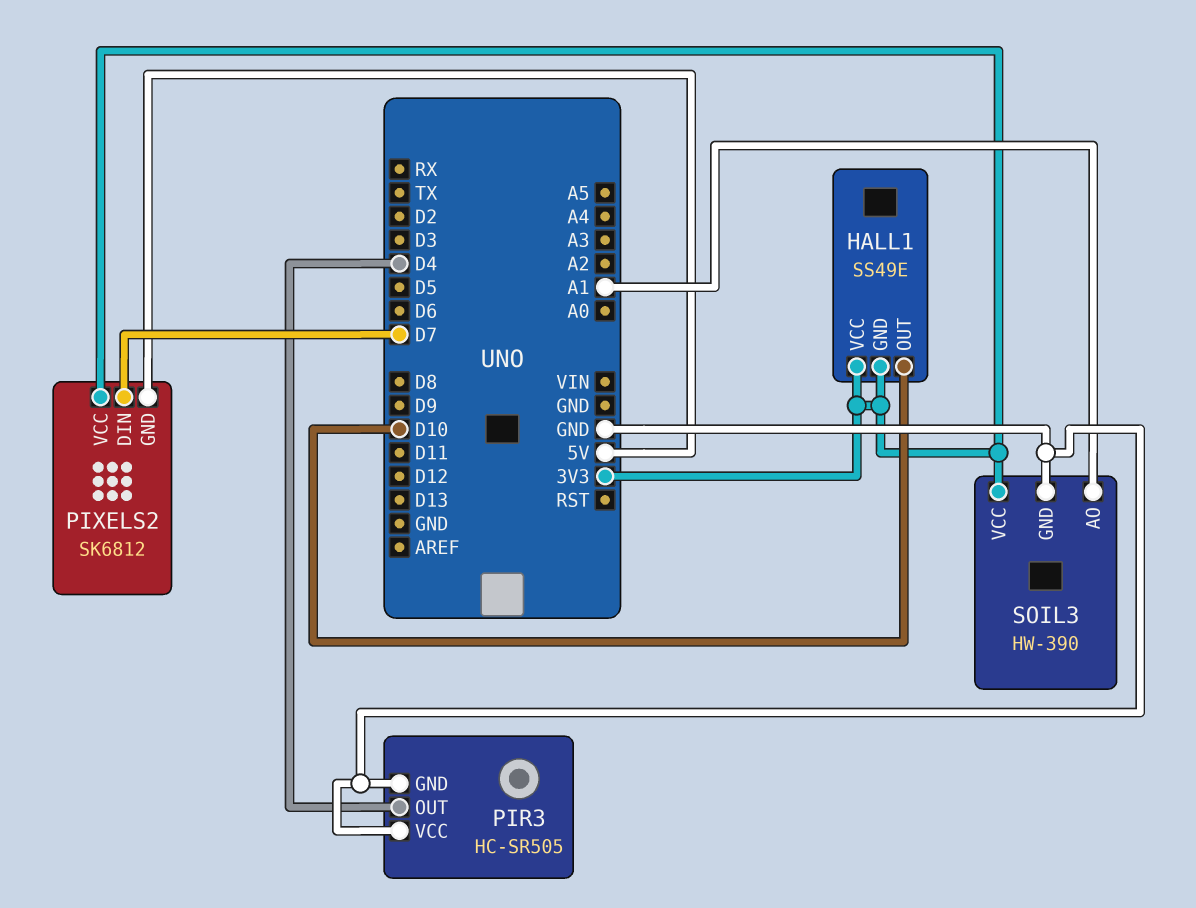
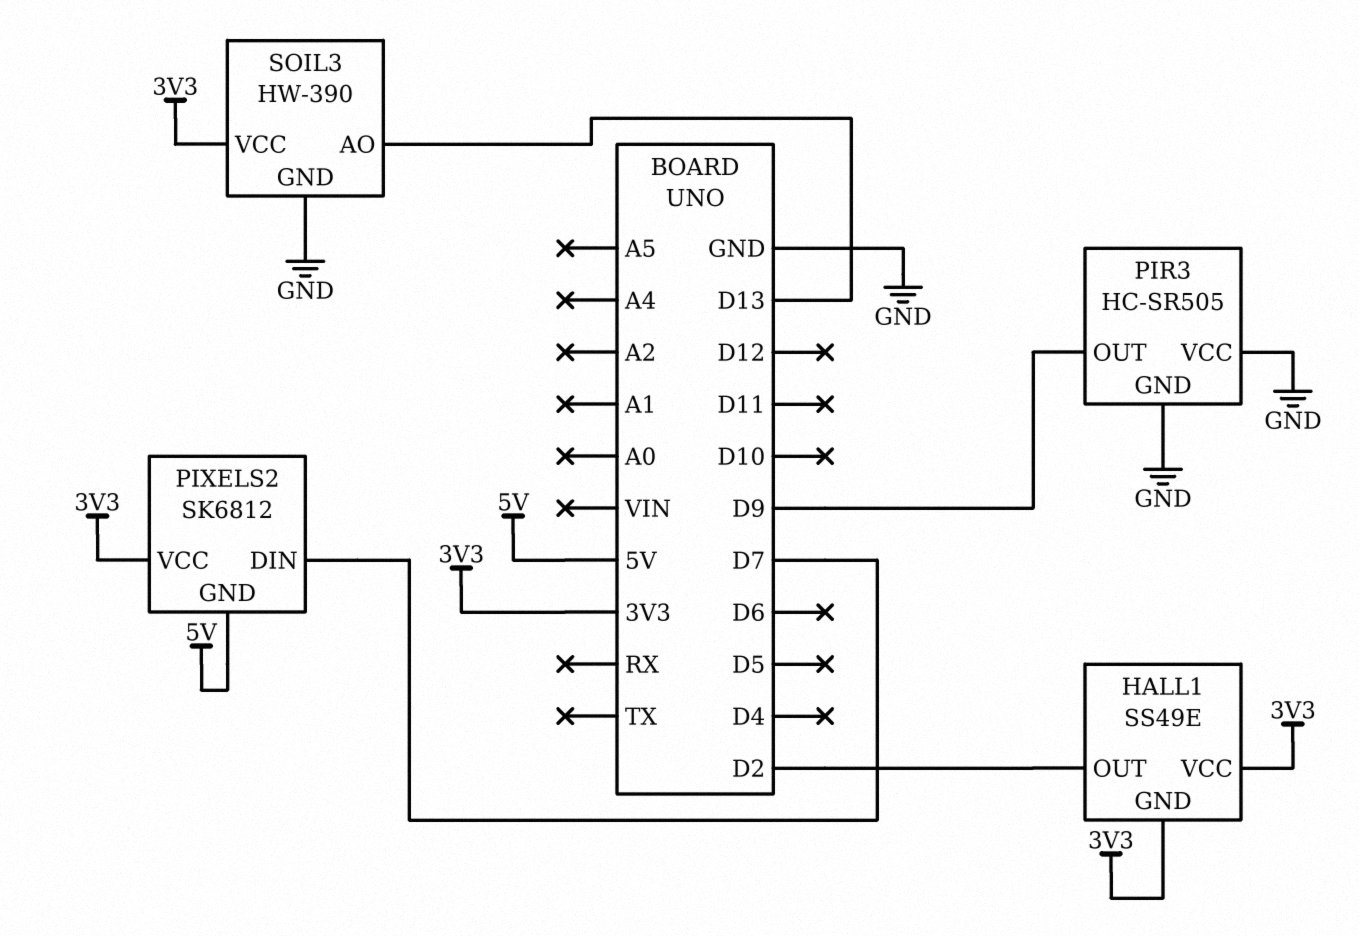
HALL1 pin OUT: D10 -> D2
PIR3 pin OUT: D4 -> D9
SOIL3 pin AO: A1 -> D13

